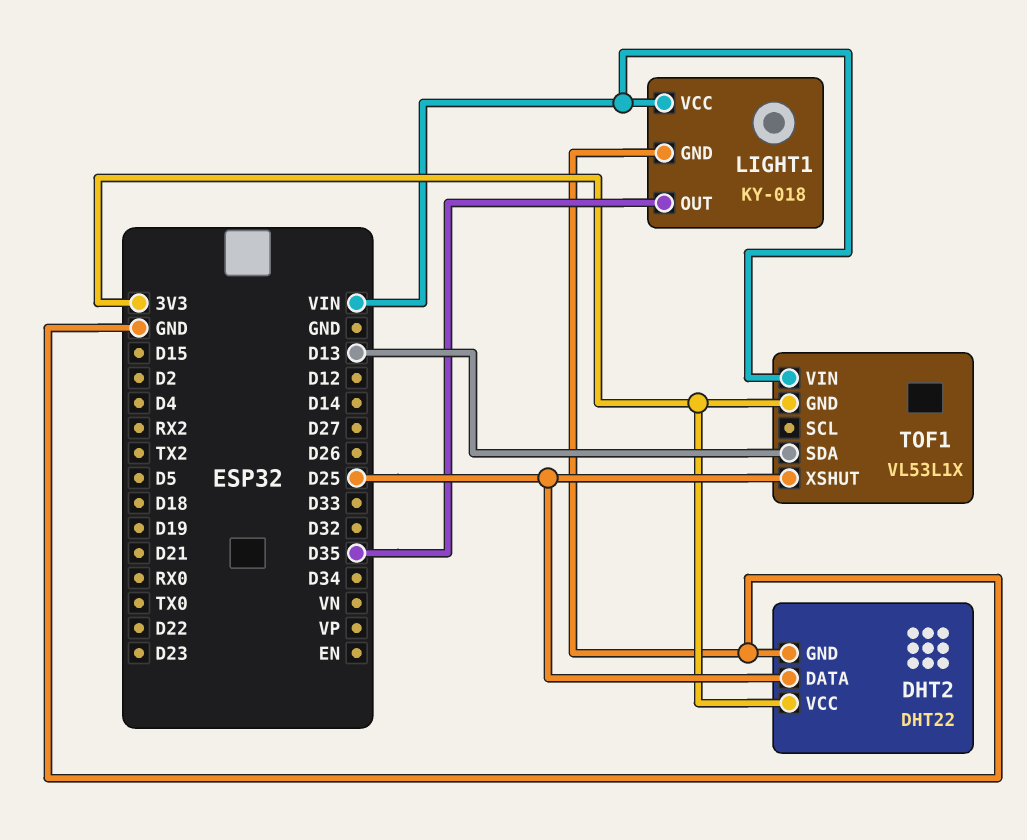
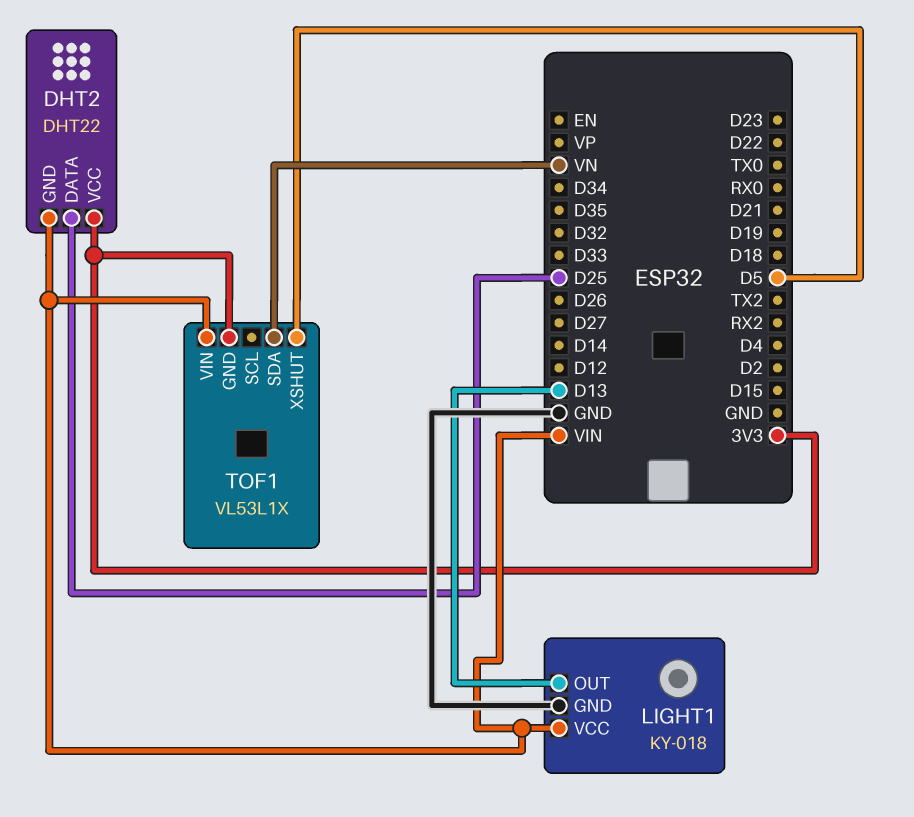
DHT2 pin GND: GND -> VIN
LIGHT1 pin OUT: D35 -> D13
TOF1 pin SDA: D13 -> VN
TOF1 pin XSHUT: D25 -> D5

